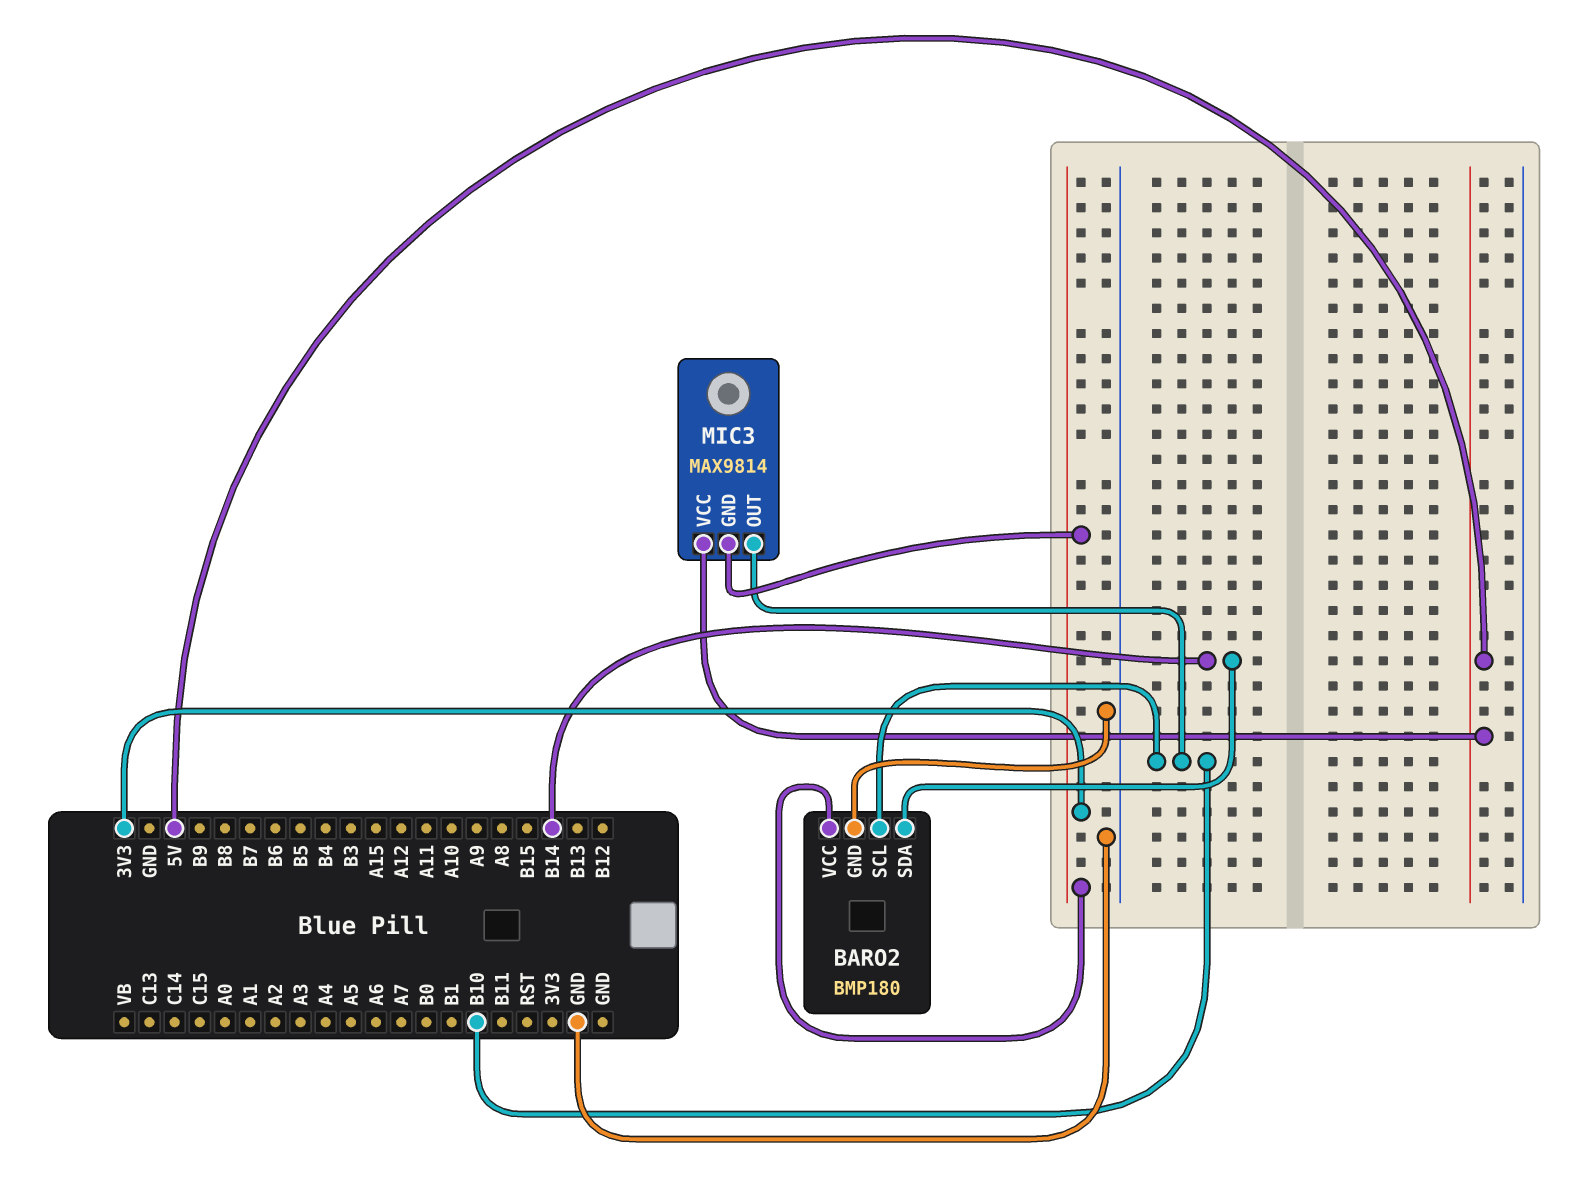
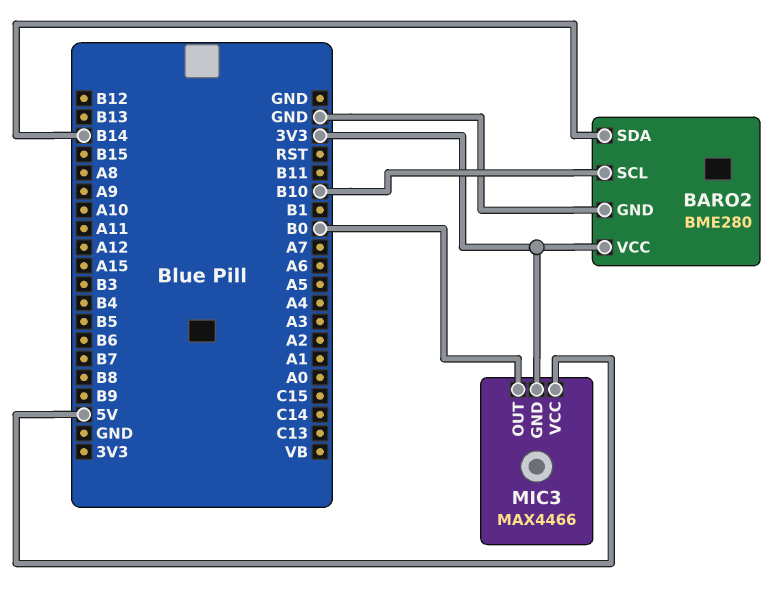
BARO2: BMP180 -> BME280
MIC3: MAX9814 -> MAX4466
MIC3 pin OUT: B10 -> B0

